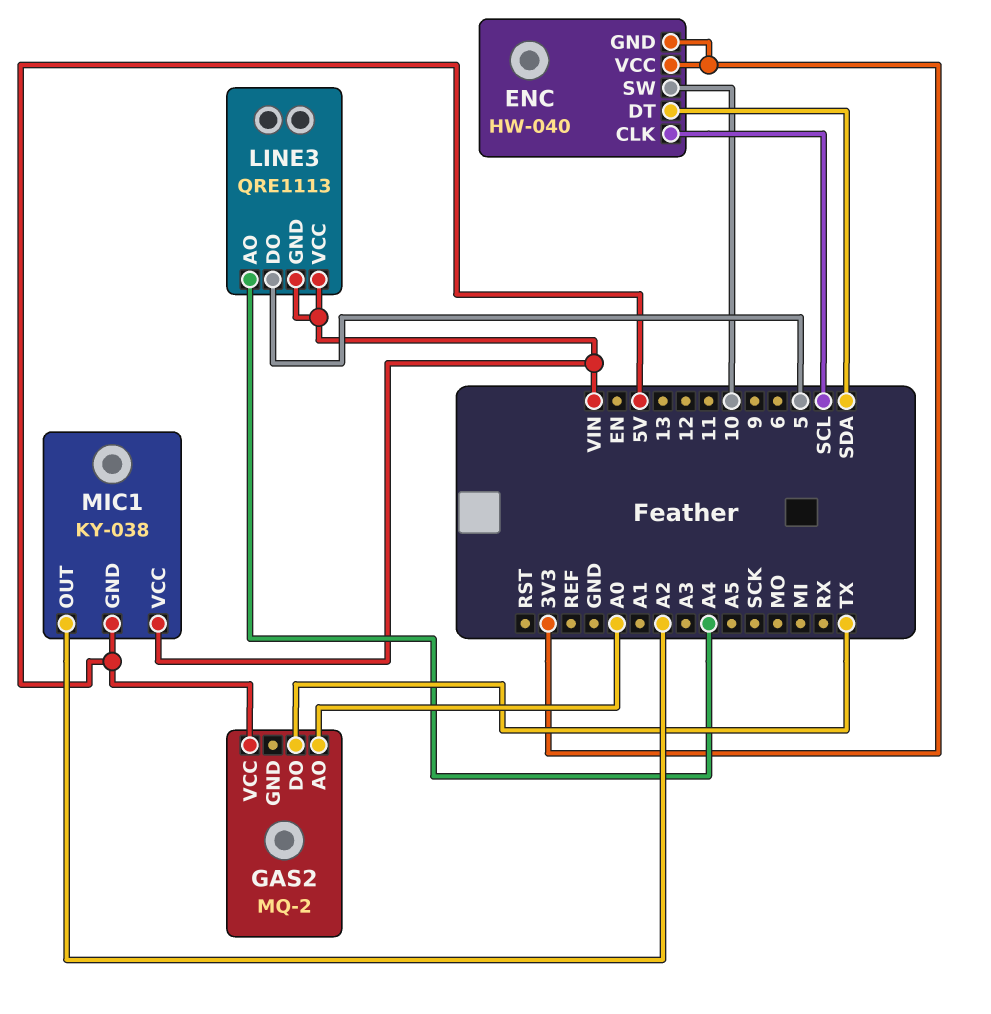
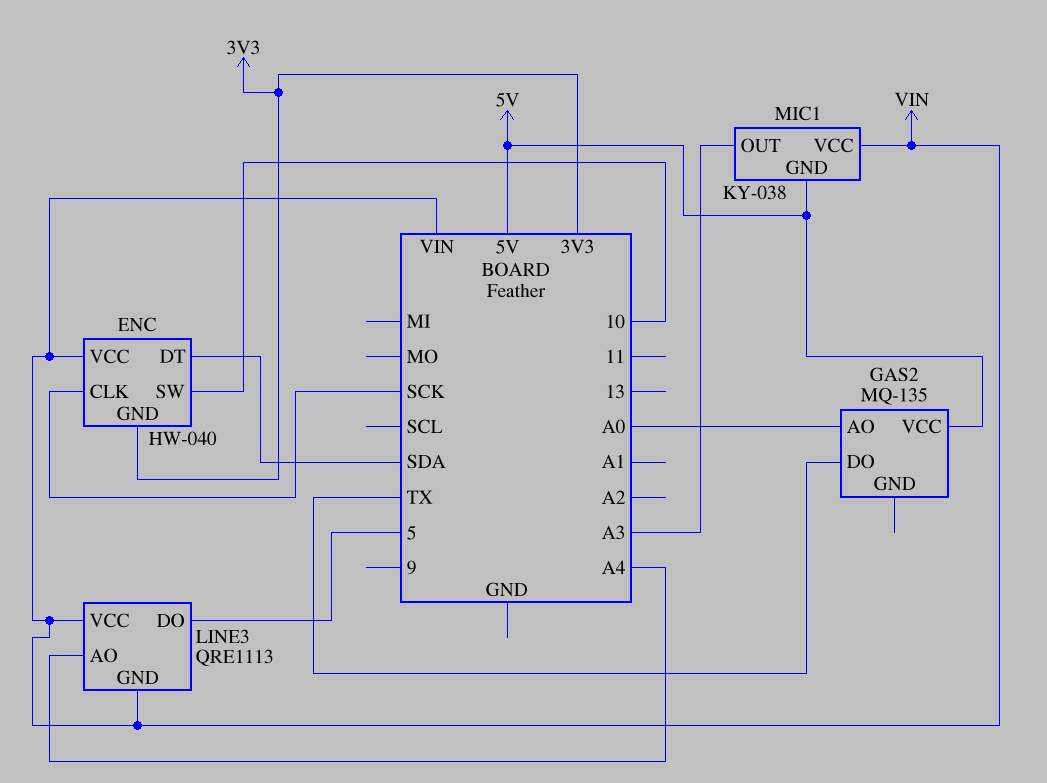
ENC pin CLK: SCL -> SCK
ENC pin VCC: 3V3 -> VIN
GAS2: MQ-2 -> MQ-135
MIC1 pin OUT: A2 -> A3

